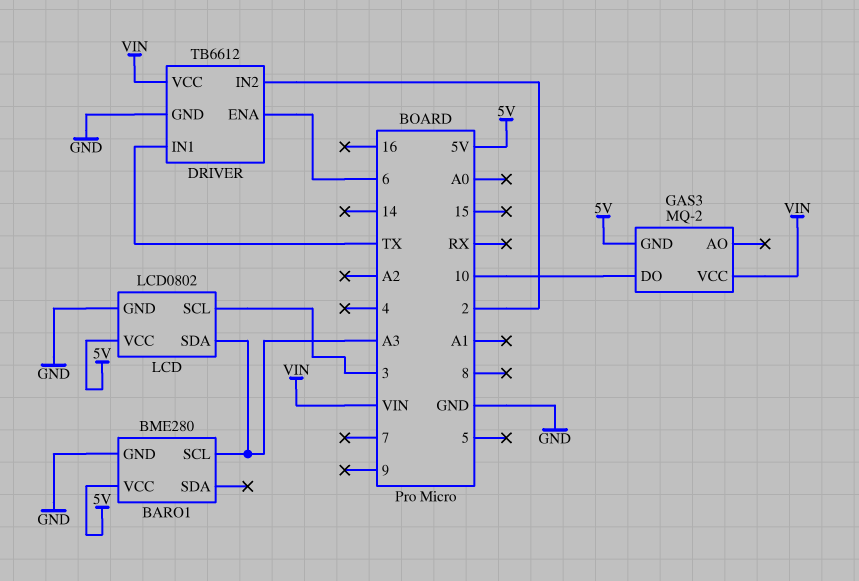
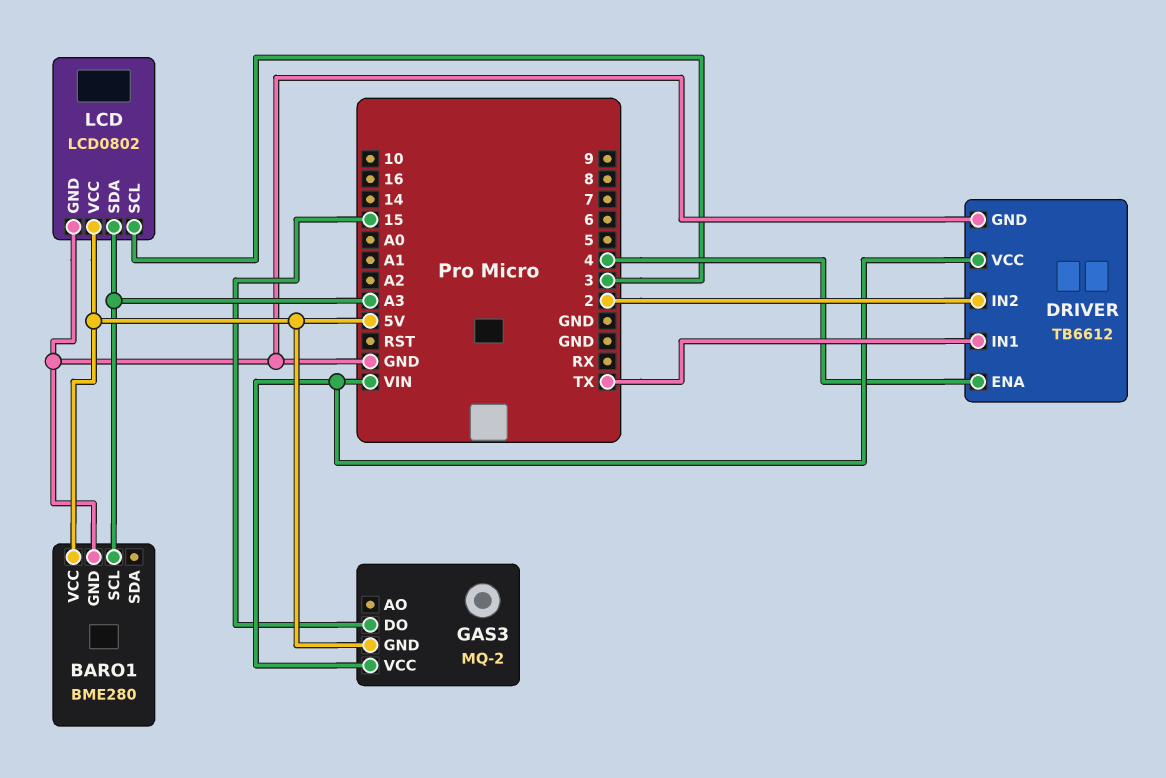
DRIVER pin ENA: 6 -> 4
GAS3 pin DO: 10 -> 15

